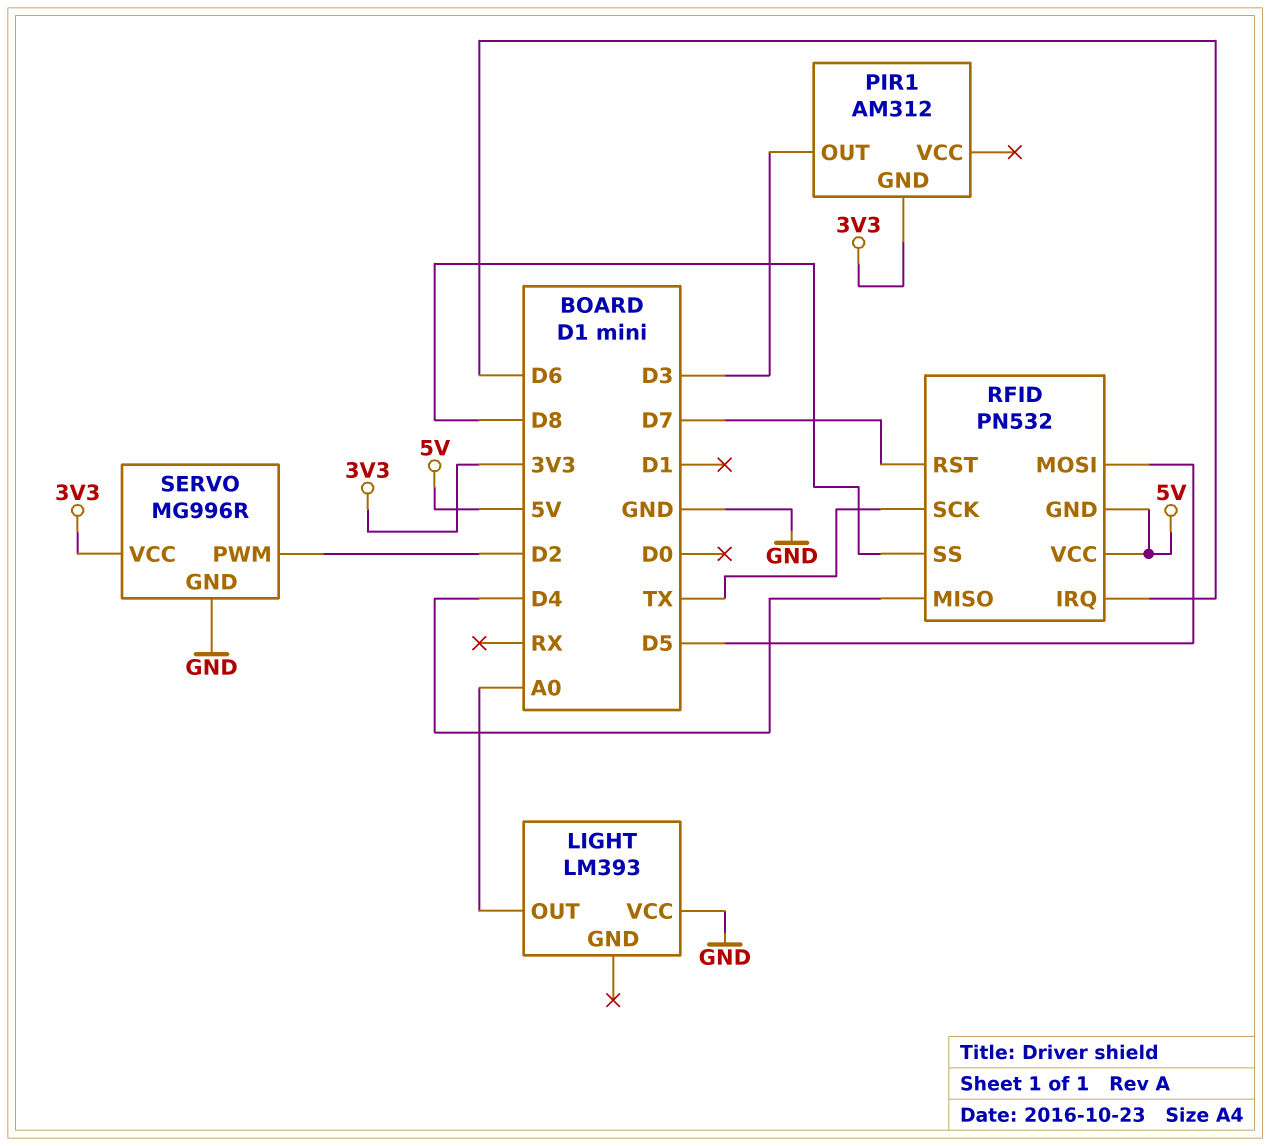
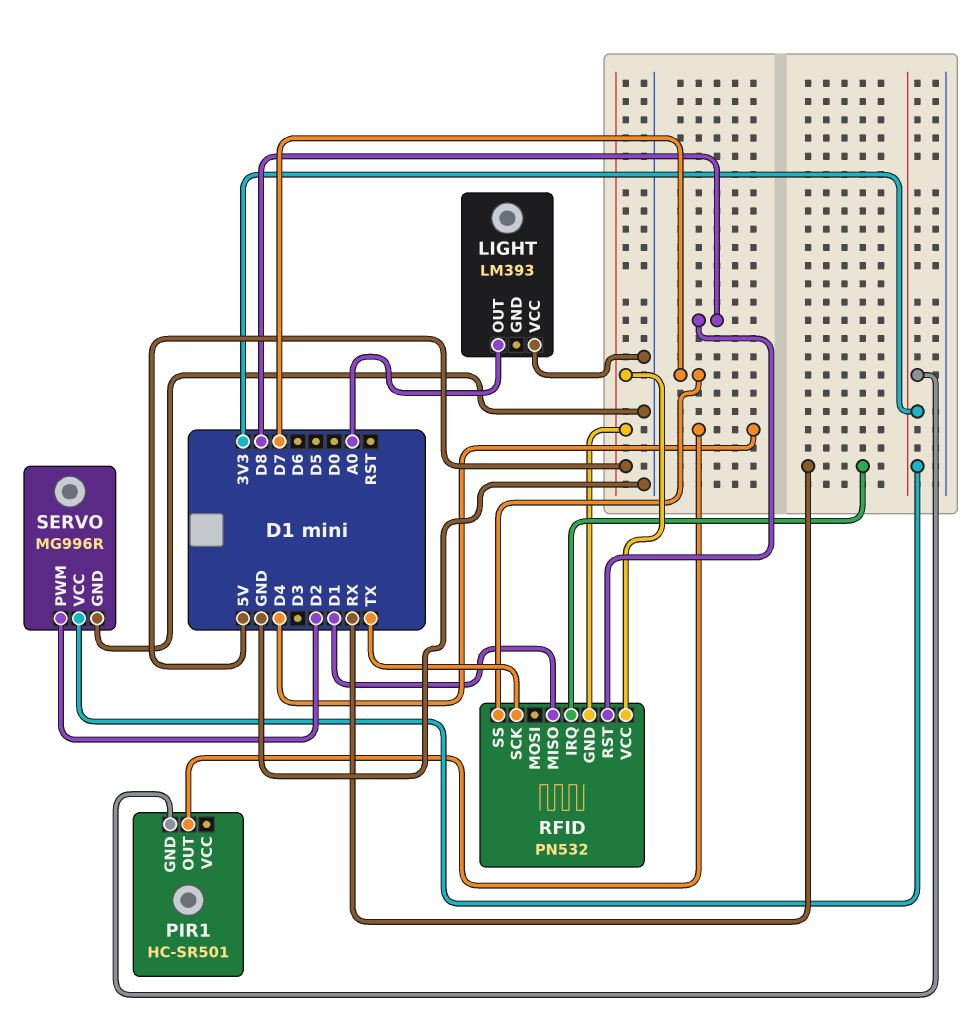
PIR1: AM312 -> HC-SR501
PIR1 pin OUT: D3 -> D4
RFID pin IRQ: D6 -> RX
RFID pin MISO: D4 -> D1
RFID pin MOSI: D5 -> none
RFID pin RST: D7 -> D8
RFID pin SS: D8 -> D7

